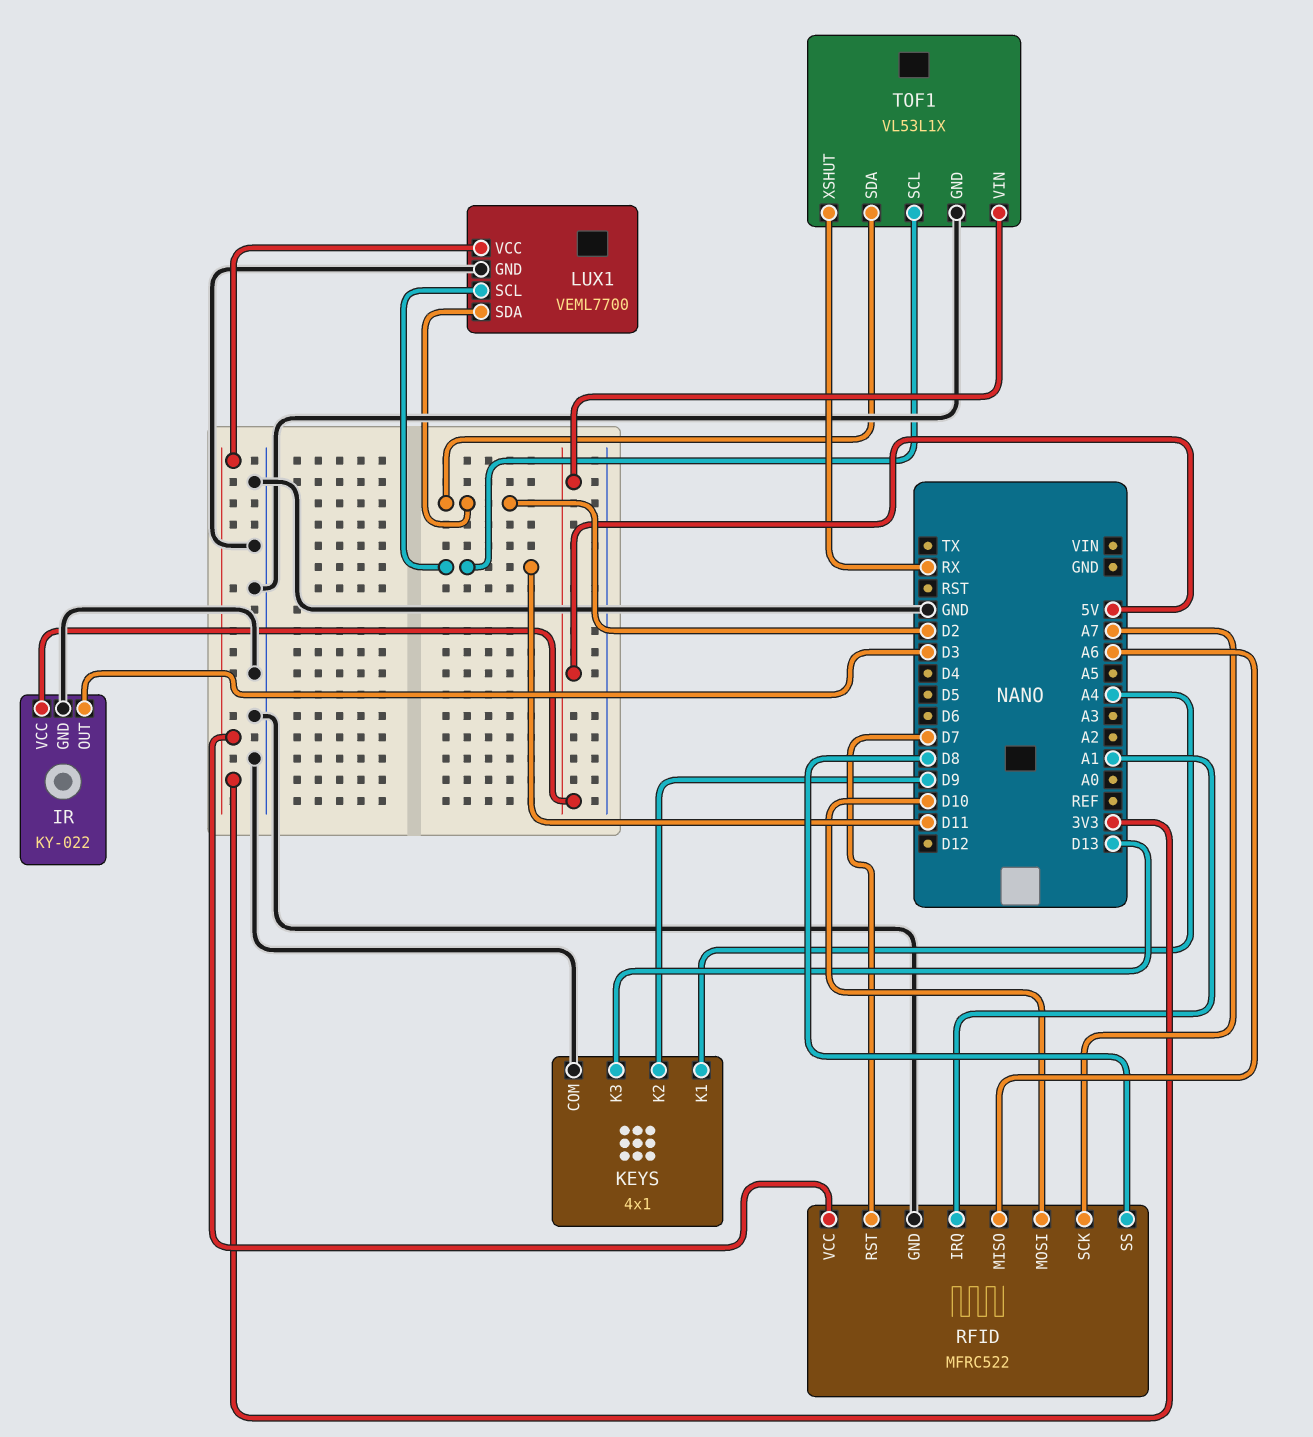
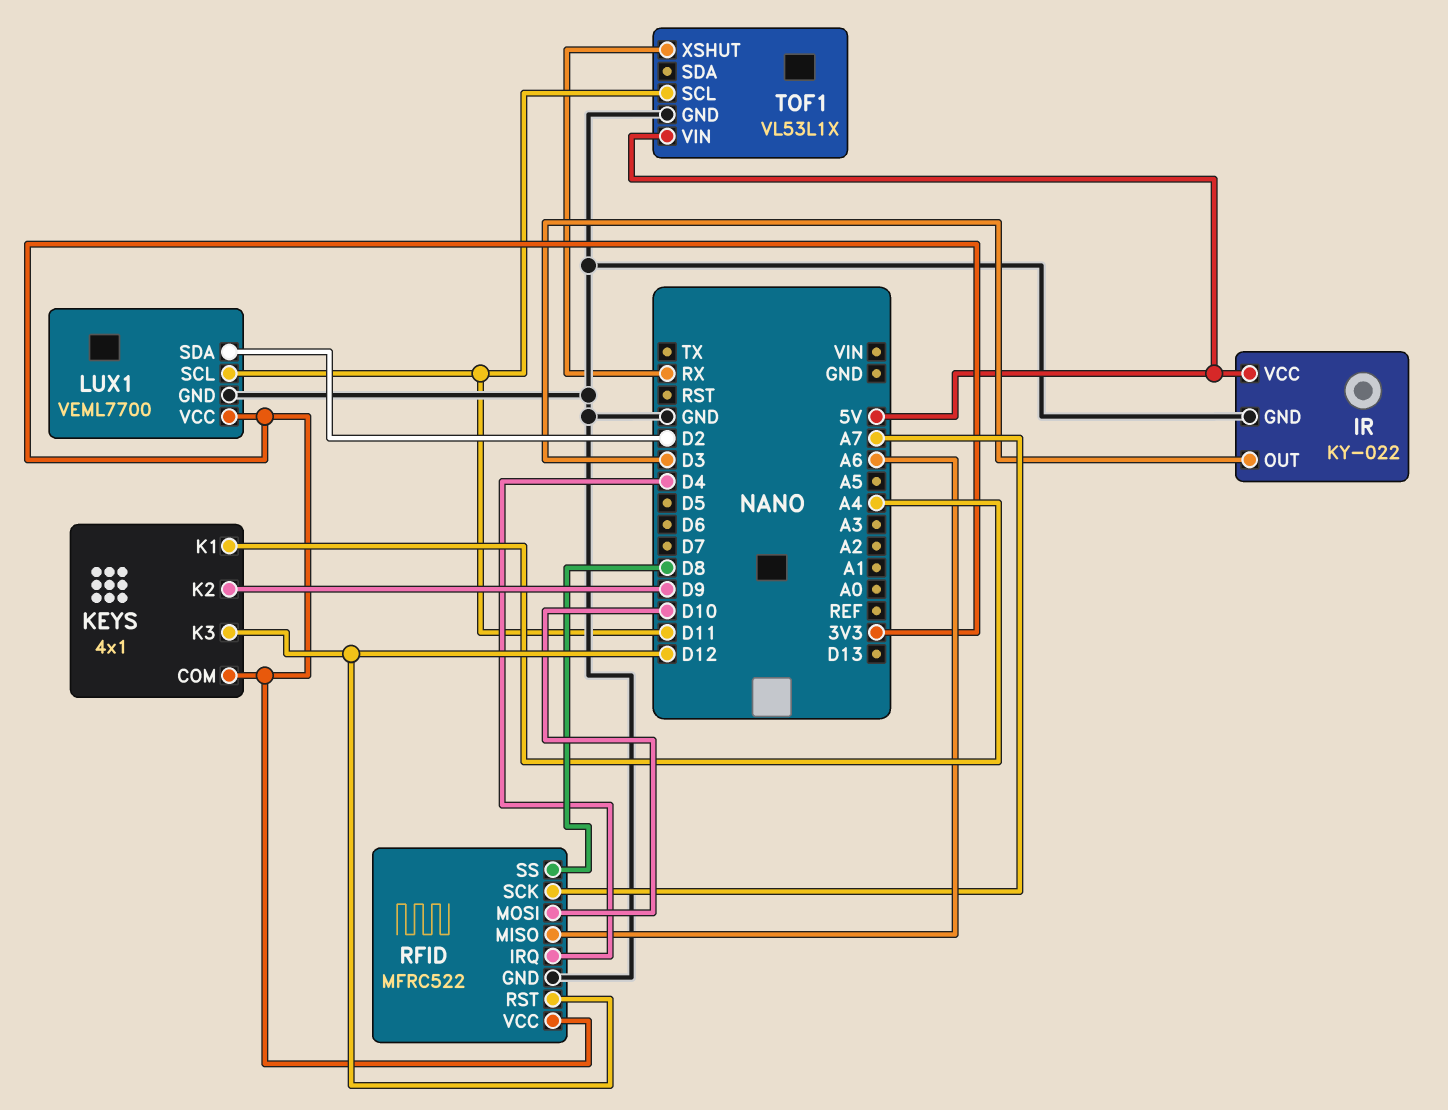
KEYS pin COM: GND -> 3V3
KEYS pin K3: D13 -> D12
RFID pin IRQ: A1 -> D4
RFID pin RST: D7 -> D12
TOF1 pin SDA: D2 -> none

